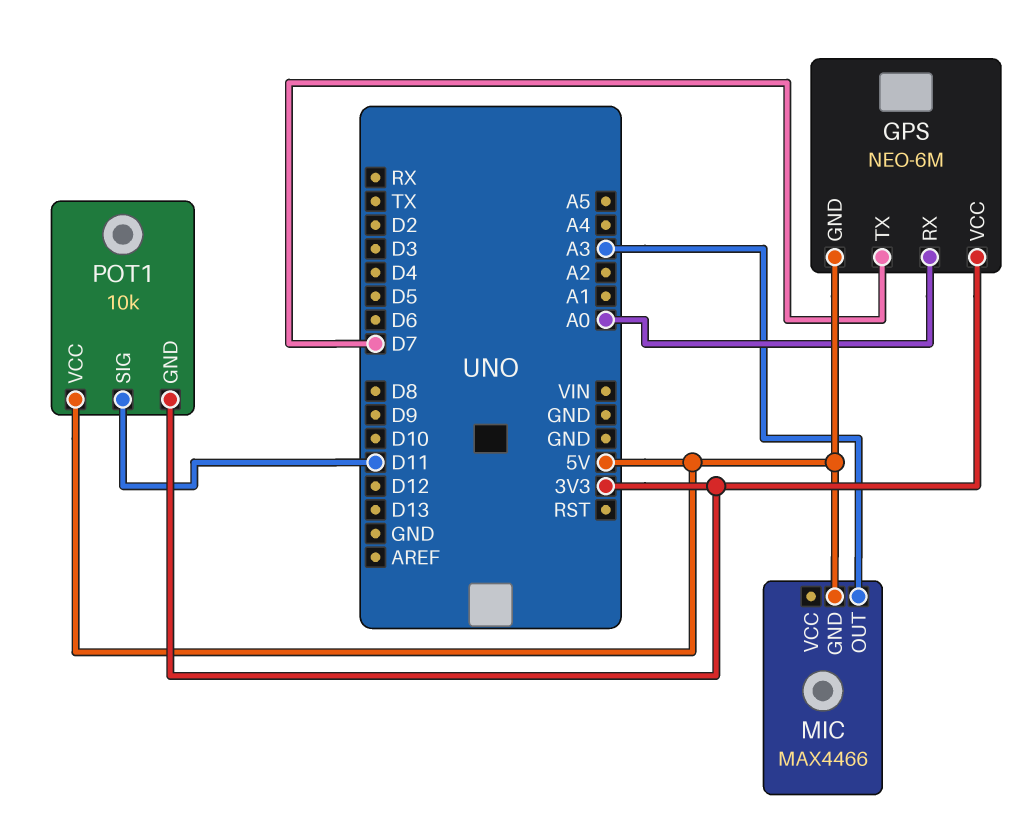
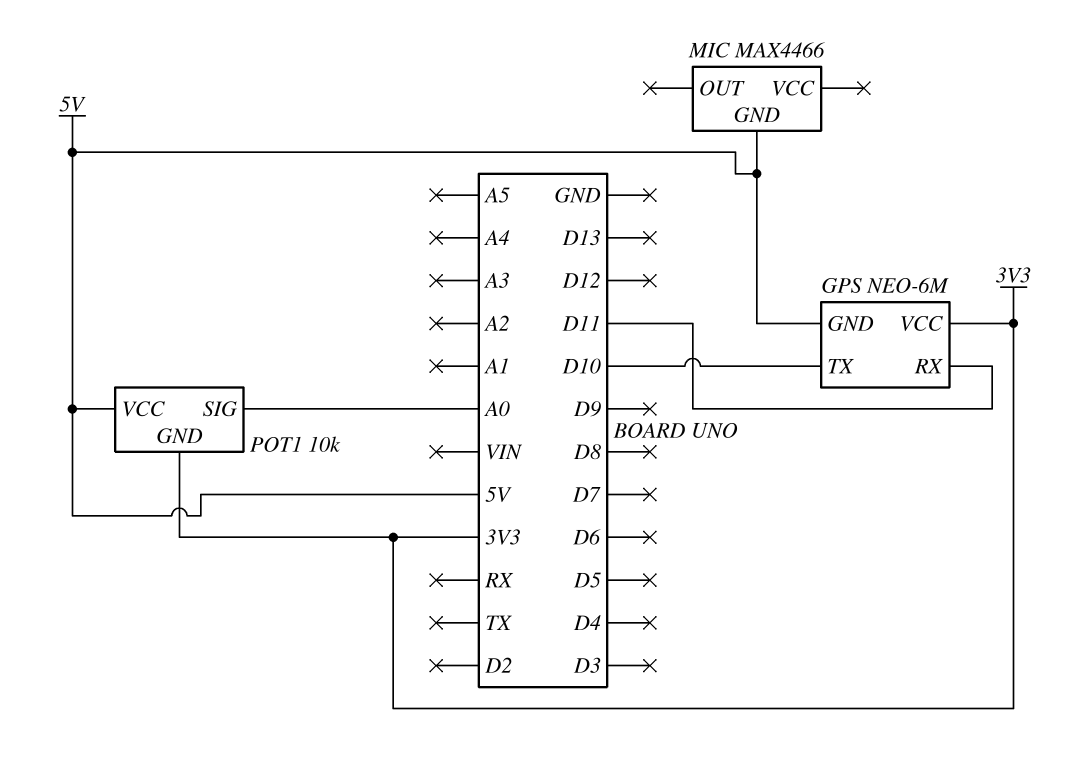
GPS pin RX: A0 -> D11
GPS pin TX: D7 -> D10
MIC pin OUT: A3 -> none
POT1 pin SIG: D11 -> A0

